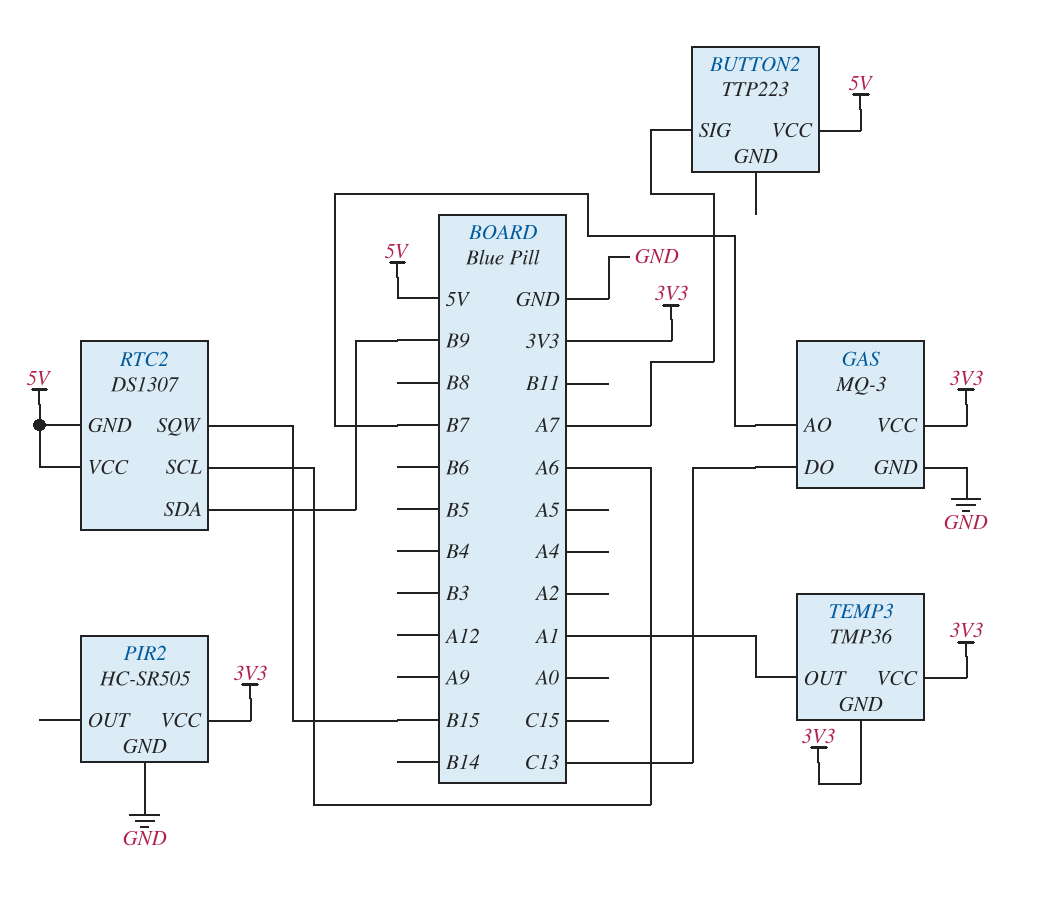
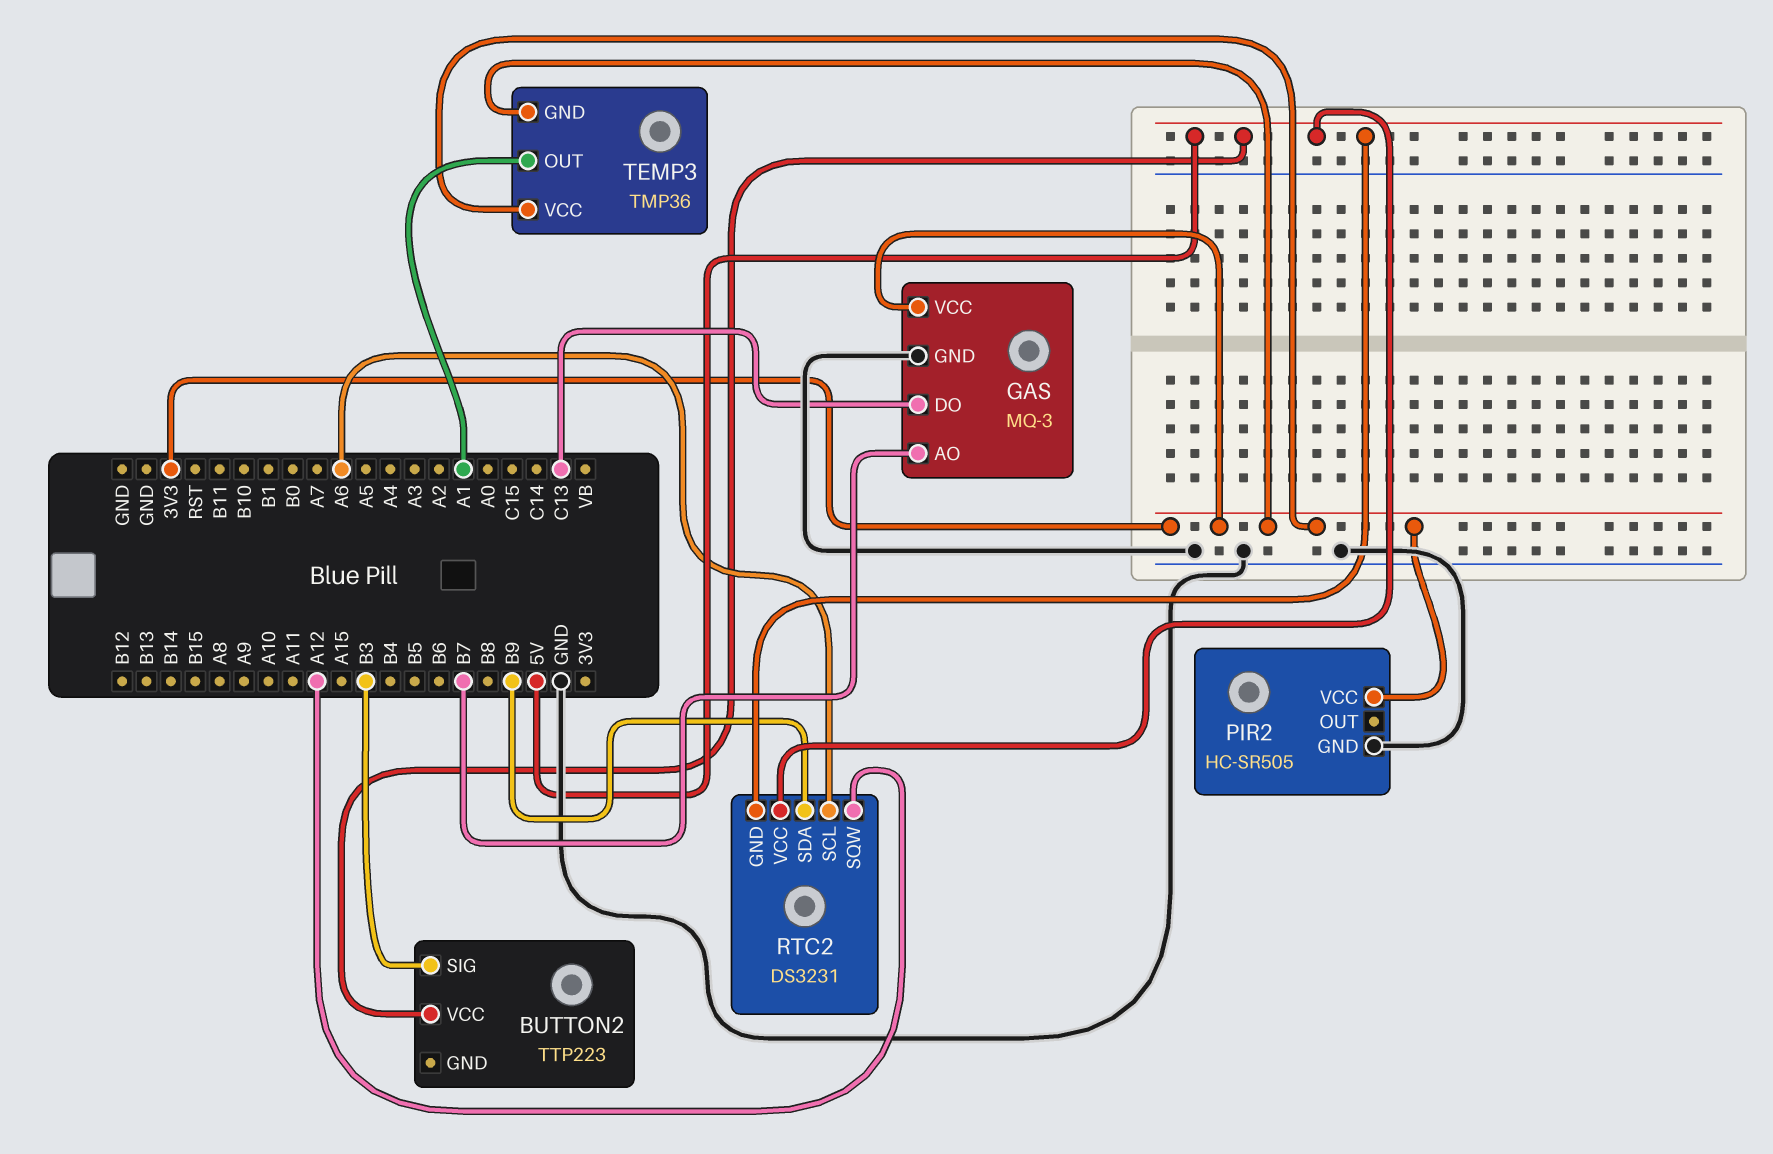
BUTTON2 pin SIG: A7 -> B3
RTC2: DS1307 -> DS3231
RTC2 pin SQW: B15 -> A12

